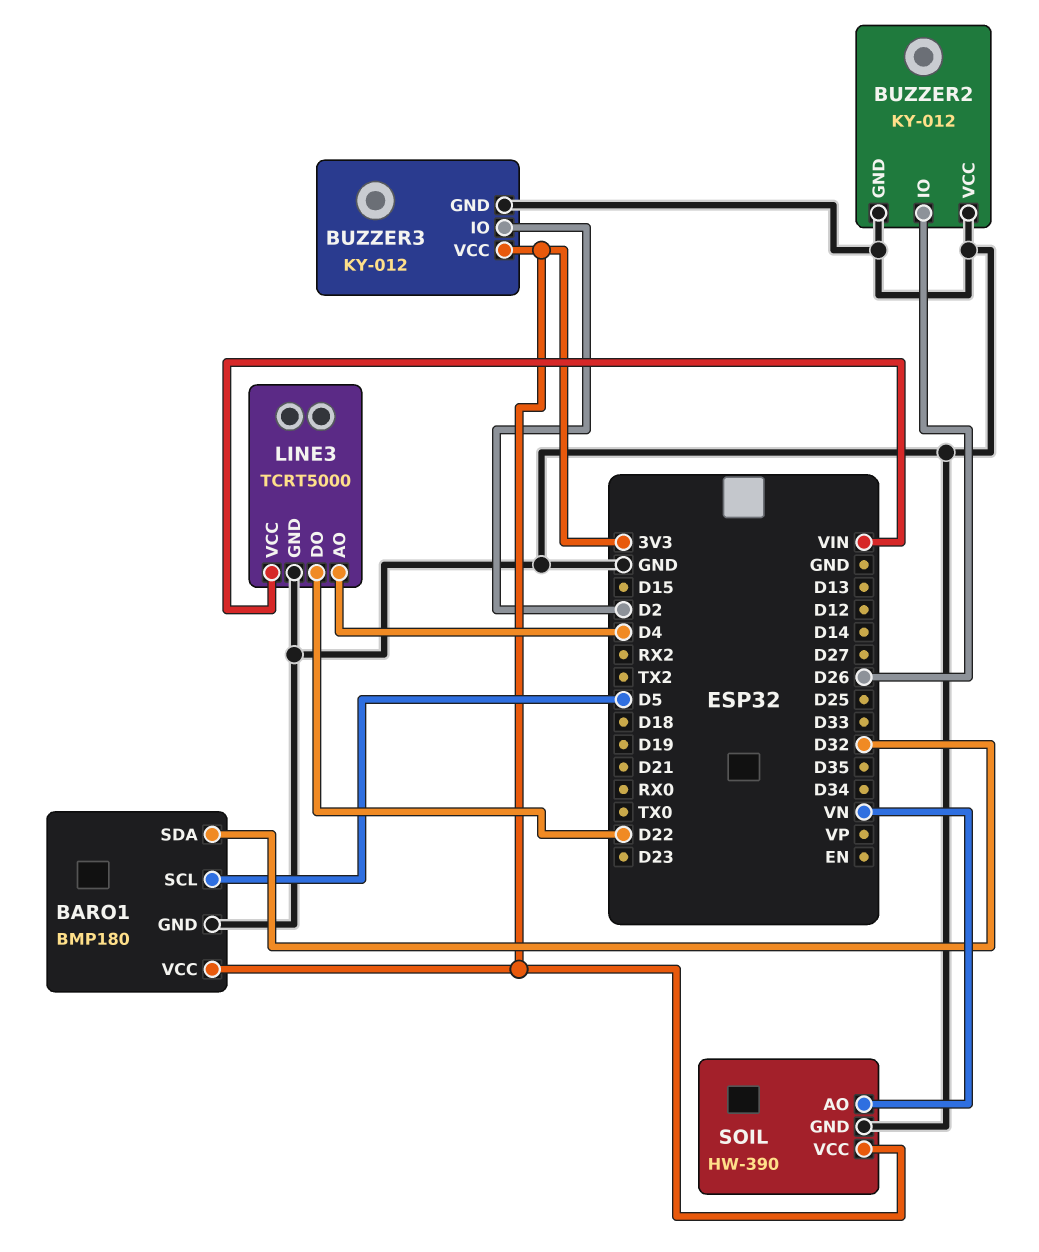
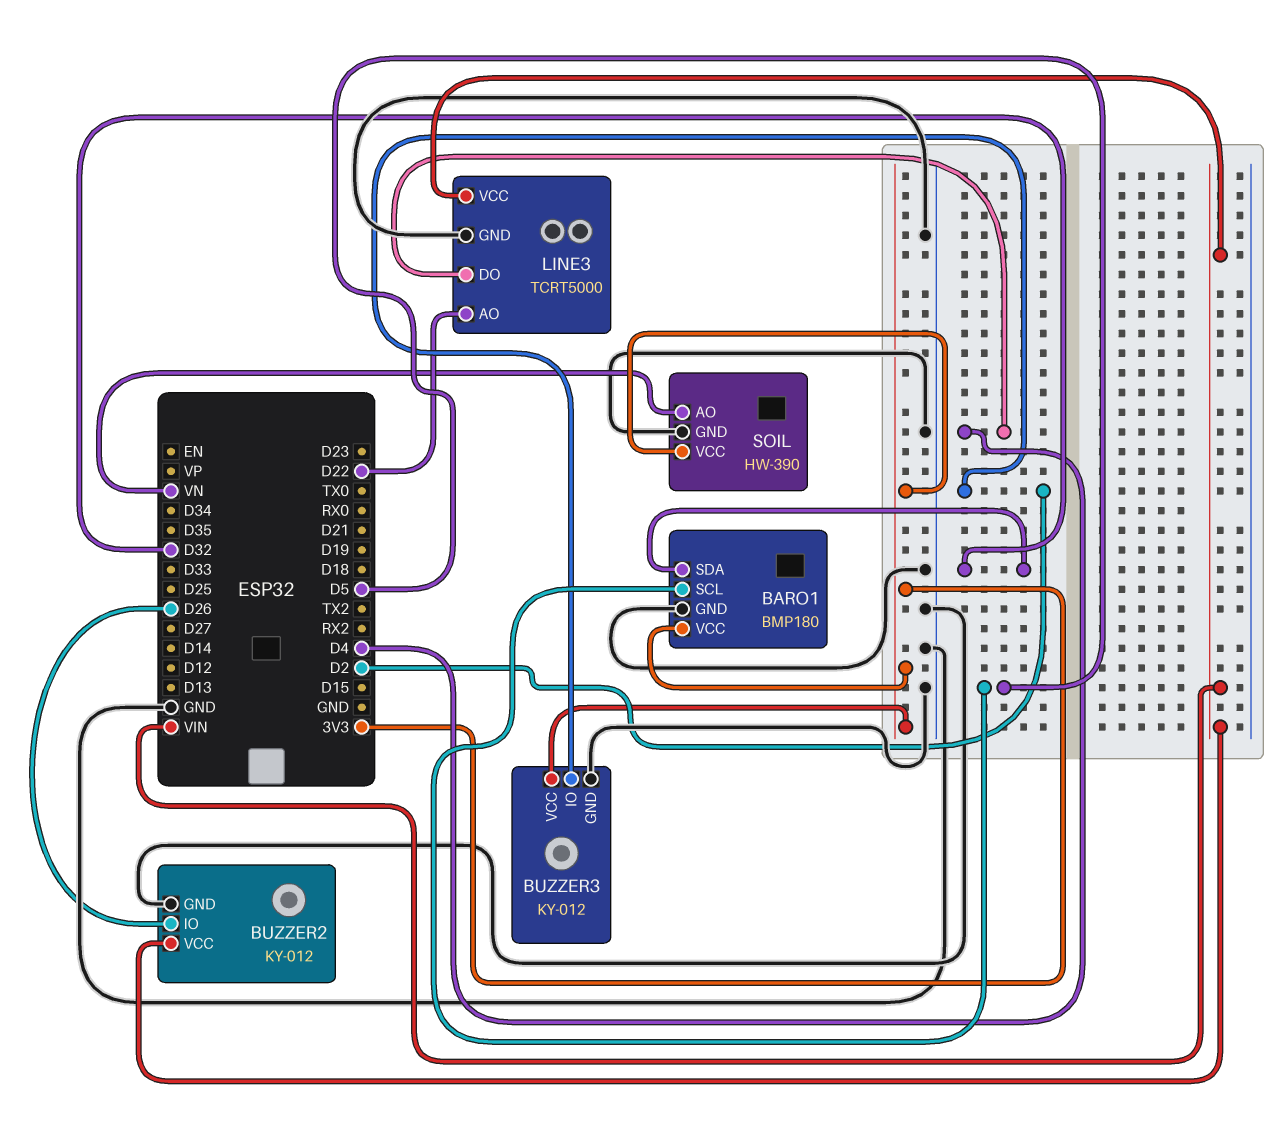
BUZZER2 pin VCC: GND -> VIN
LINE3 pin AO: D4 -> D22
LINE3 pin DO: D22 -> D4

